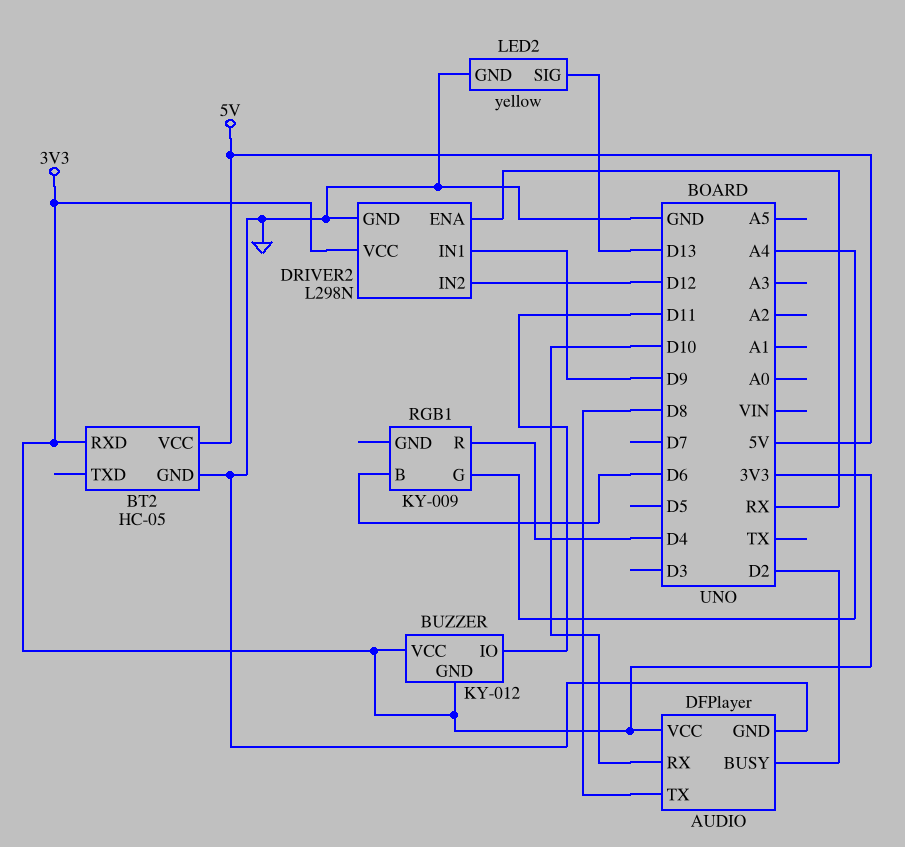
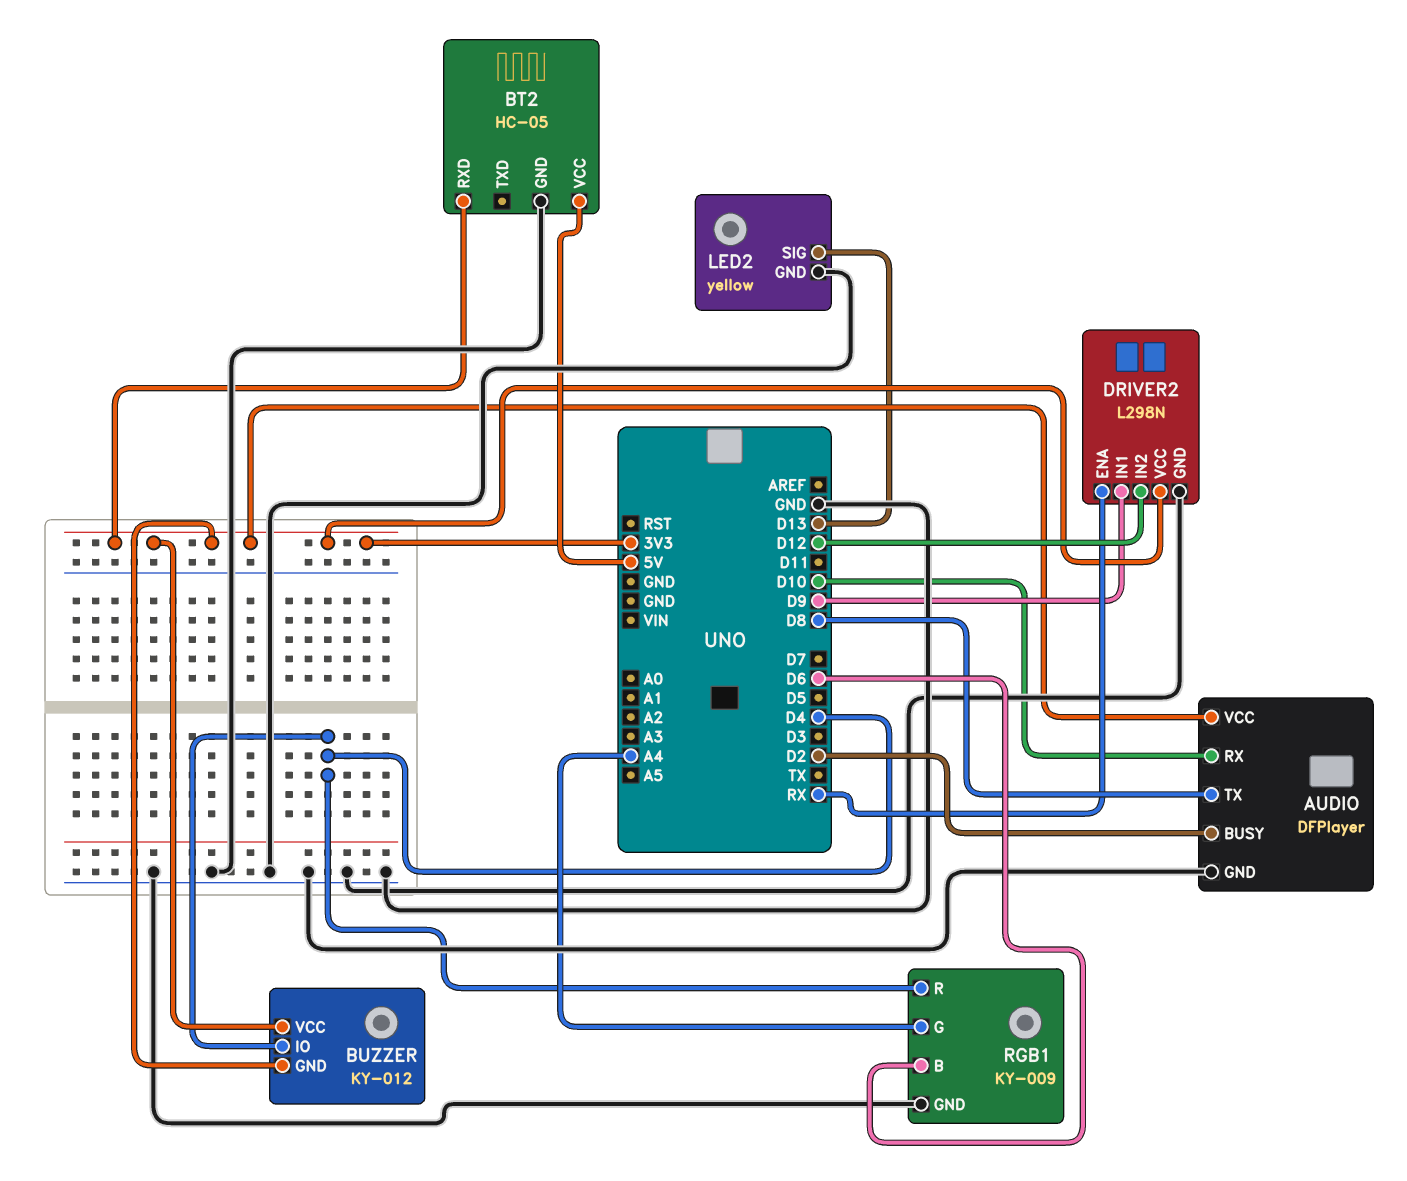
BUZZER pin IO: D11 -> D4
RGB1 pin GND: none -> GND

